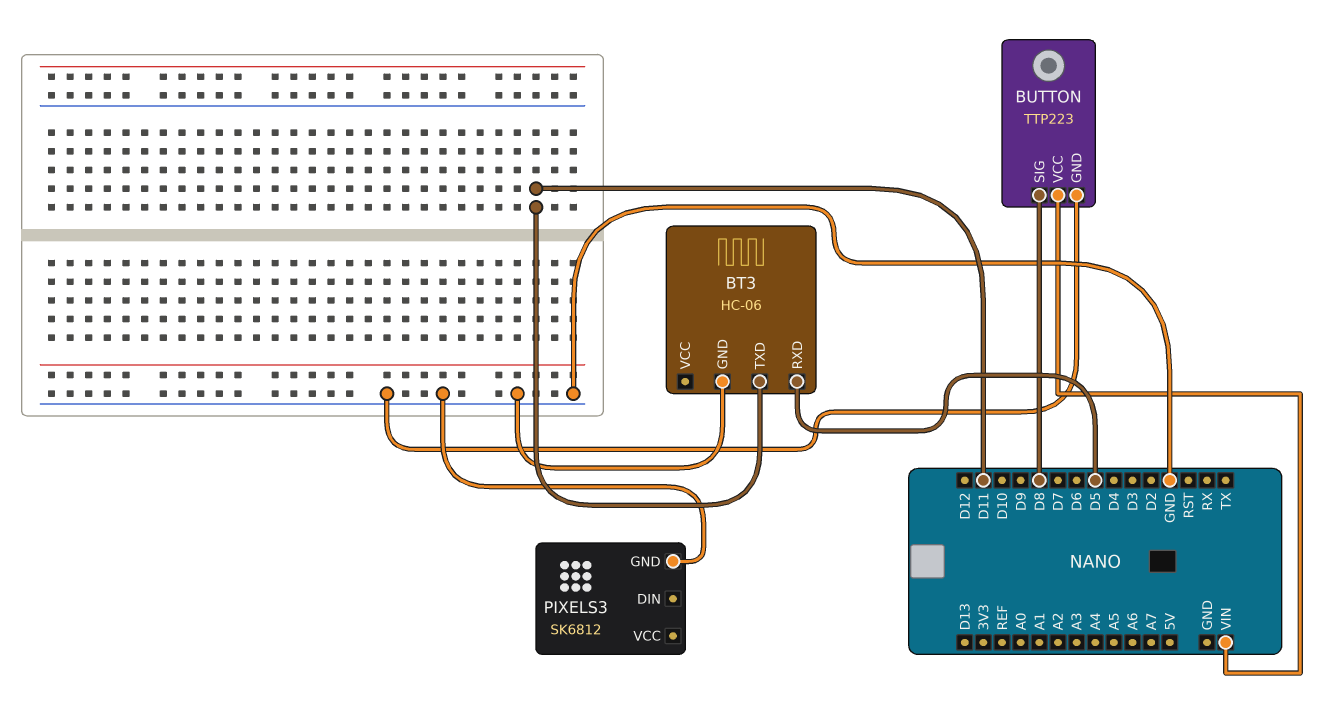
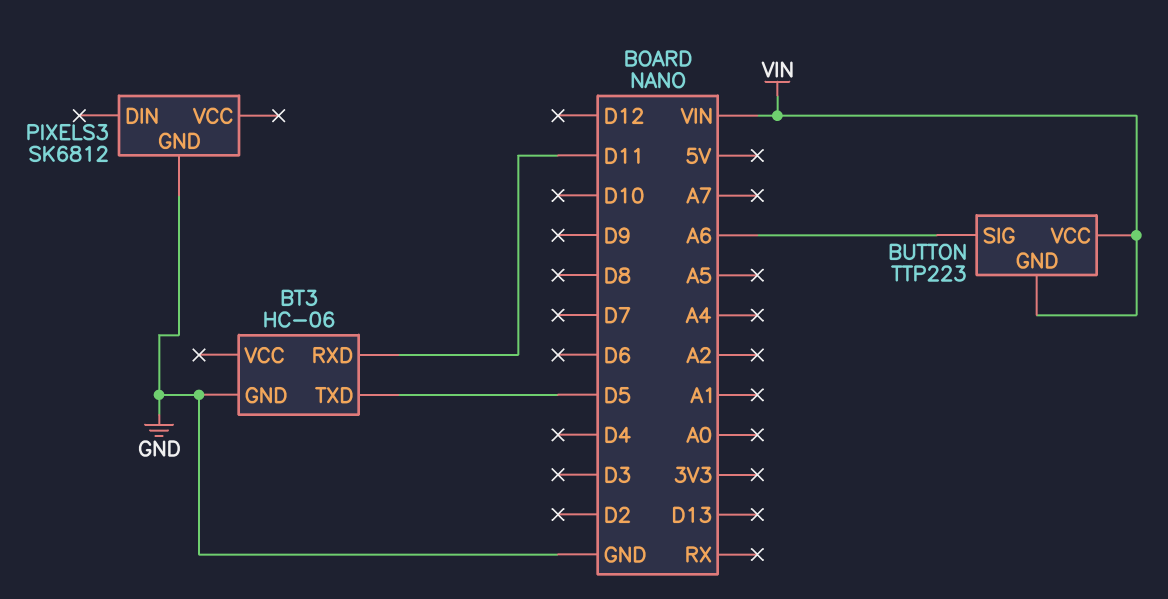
BT3 pin RXD: D5 -> D11
BT3 pin TXD: D11 -> D5
BUTTON pin GND: GND -> VIN
BUTTON pin SIG: D8 -> A6

